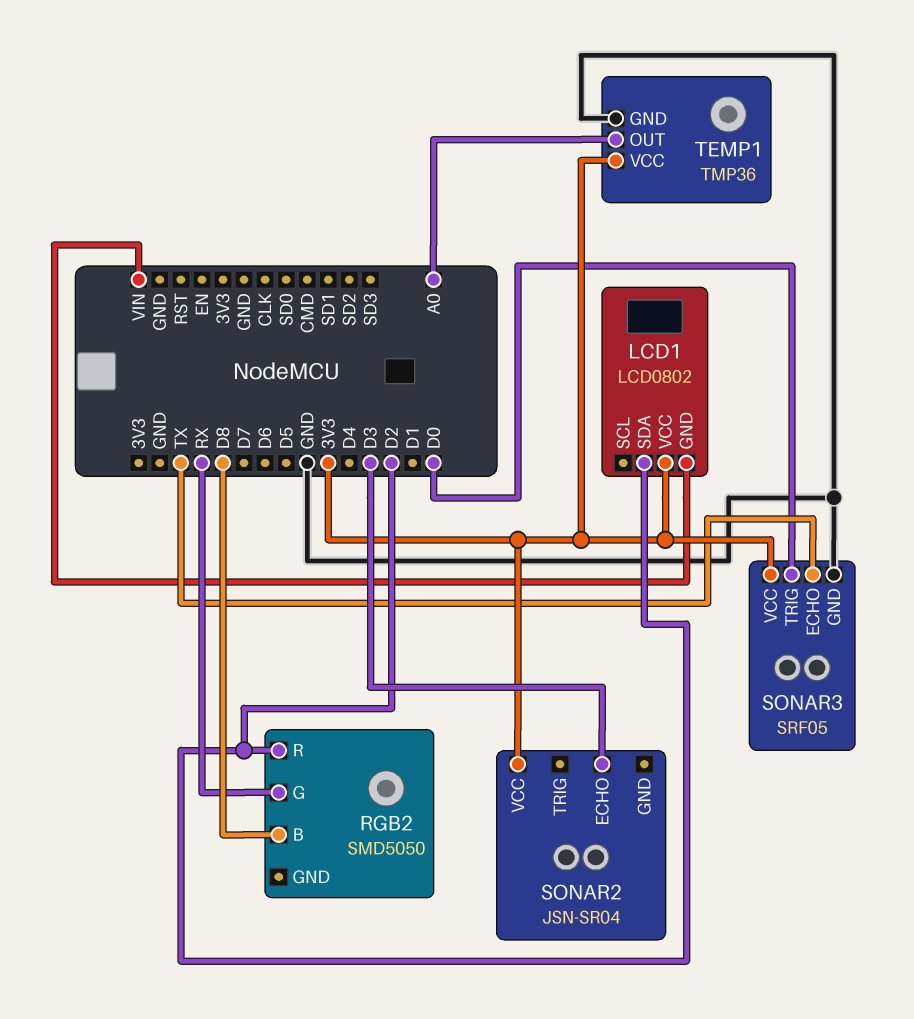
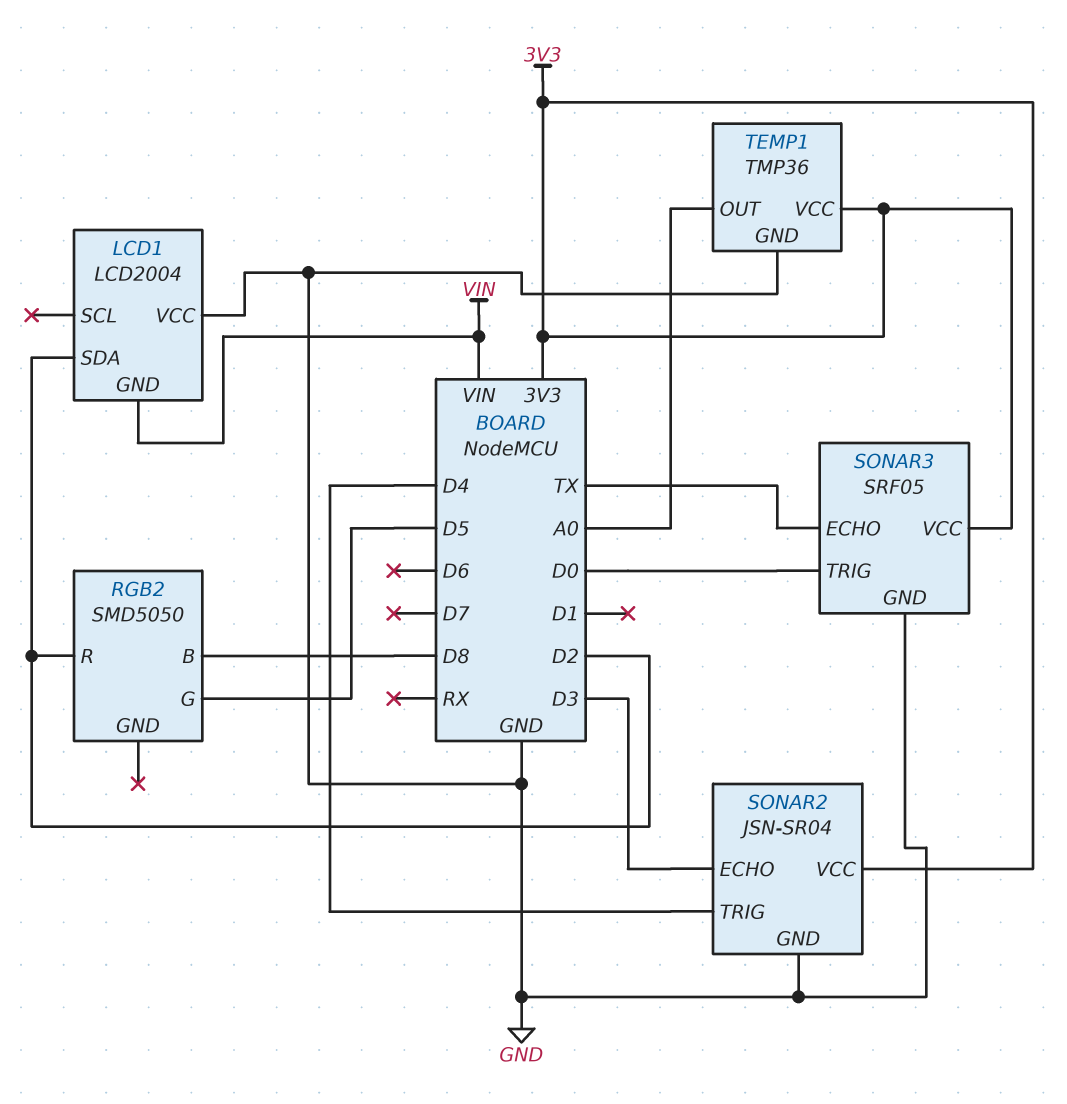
LCD1: LCD0802 -> LCD2004
LCD1 pin VCC: 3V3 -> GND
RGB2 pin G: RX -> D5
SONAR2 pin GND: none -> GND
SONAR2 pin TRIG: none -> D4

